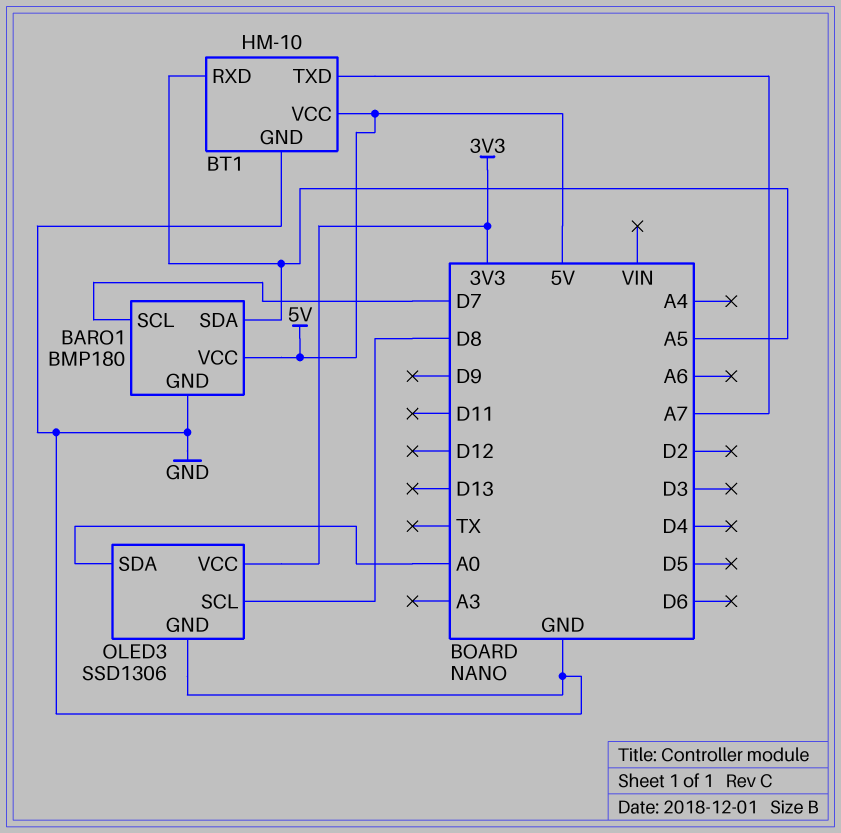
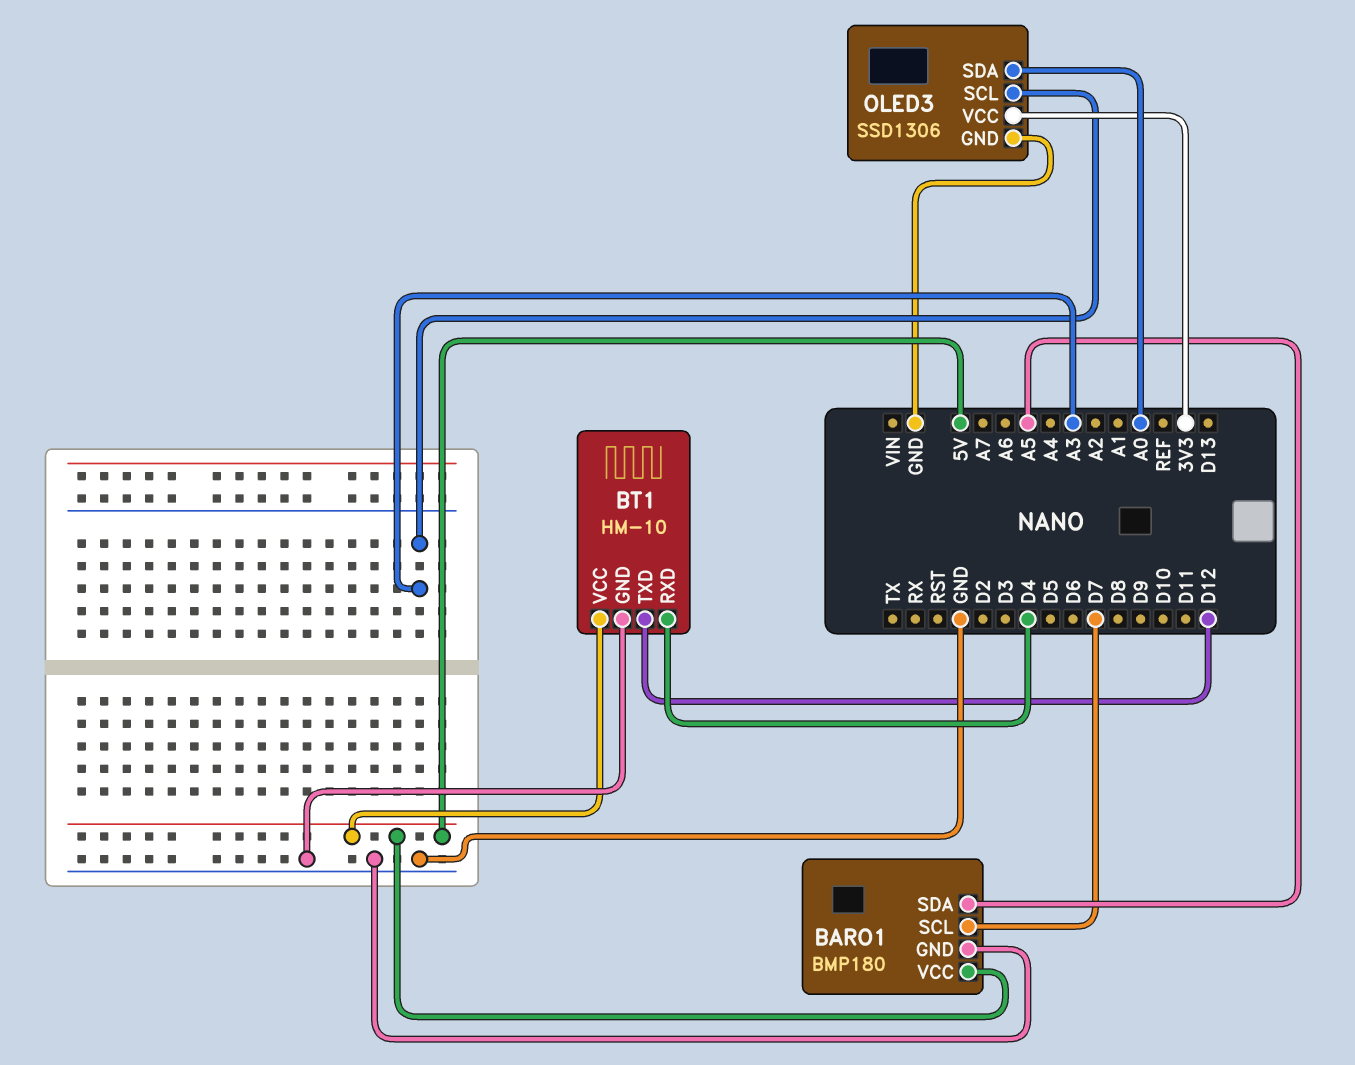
BT1 pin RXD: A5 -> D4
BT1 pin TXD: A7 -> D12
OLED3 pin SCL: D8 -> A3

